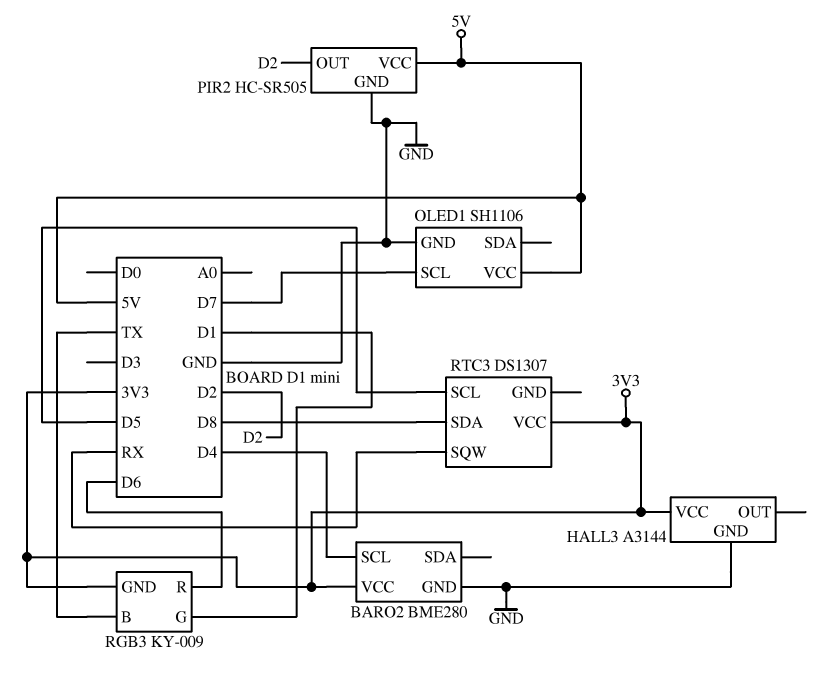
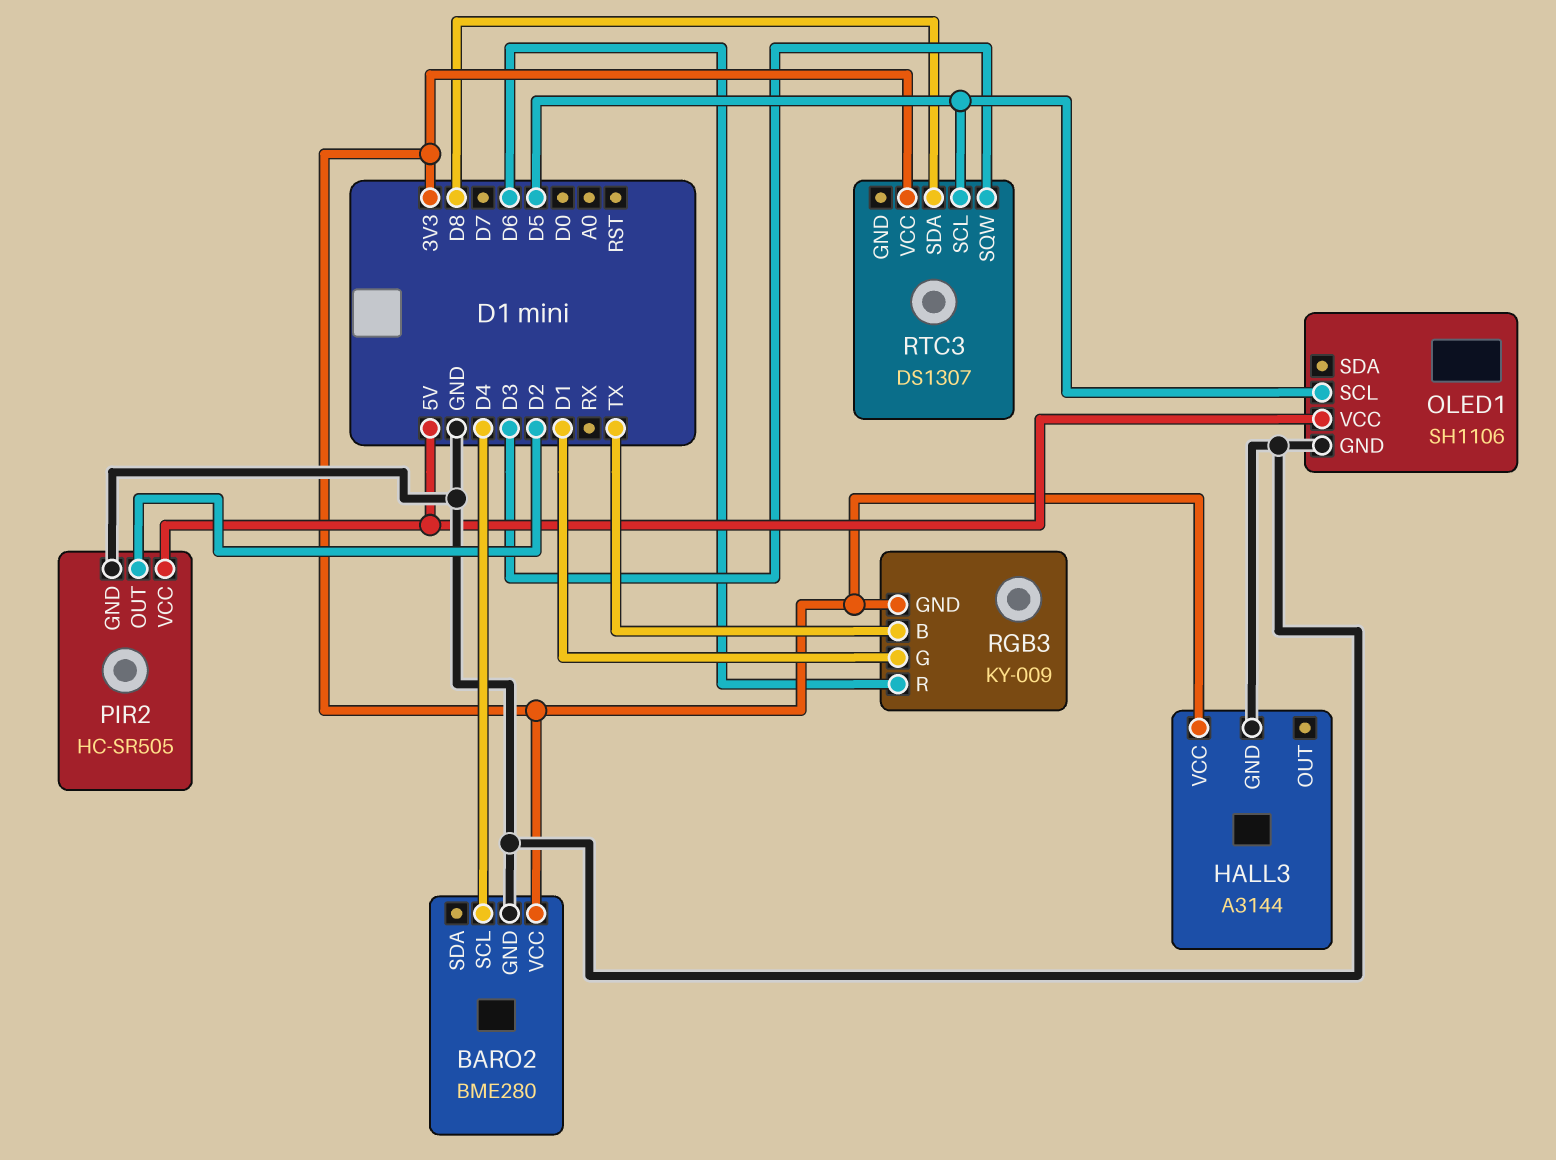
OLED1 pin SCL: D7 -> D5
RTC3 pin SQW: RX -> D3

